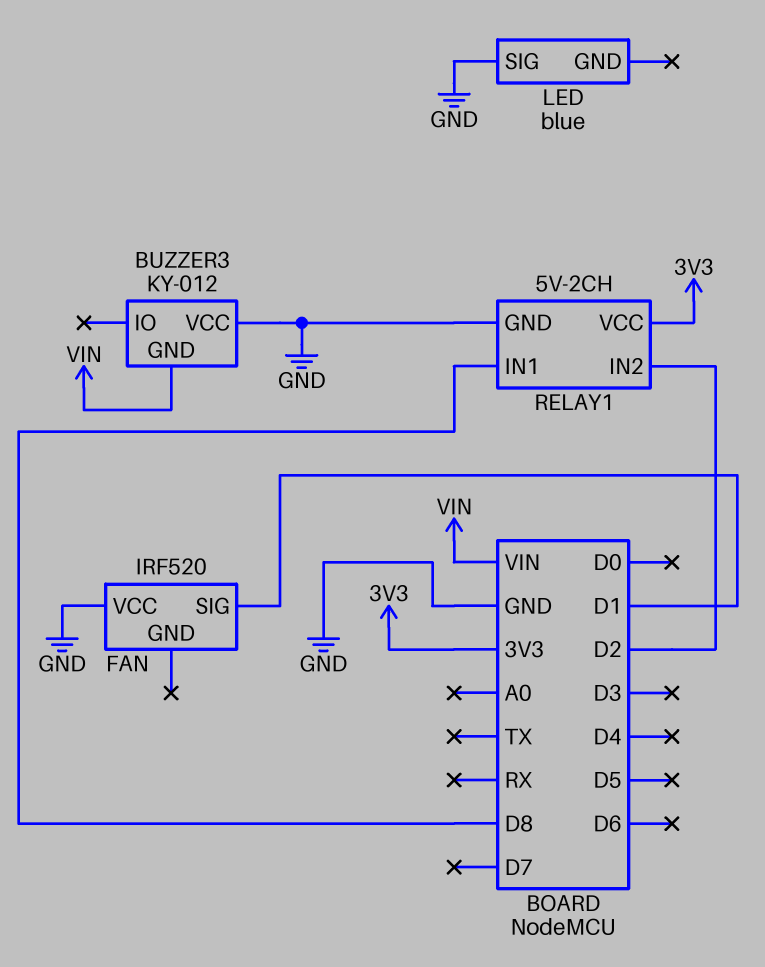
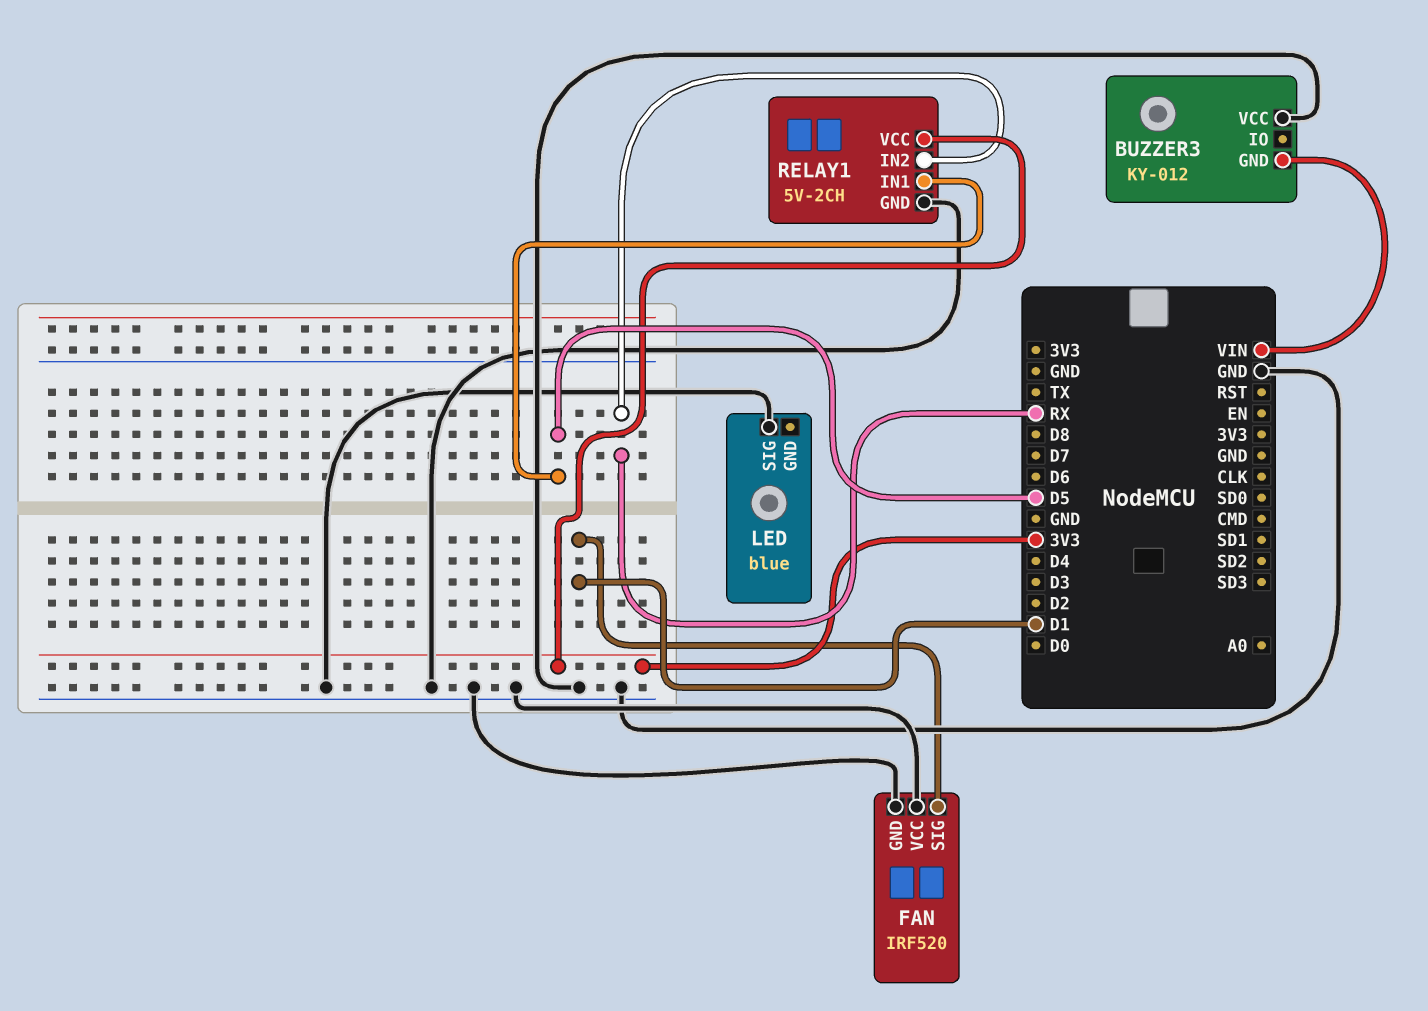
FAN pin GND: none -> GND
RELAY1 pin IN1: D8 -> D5
RELAY1 pin IN2: D2 -> RX

